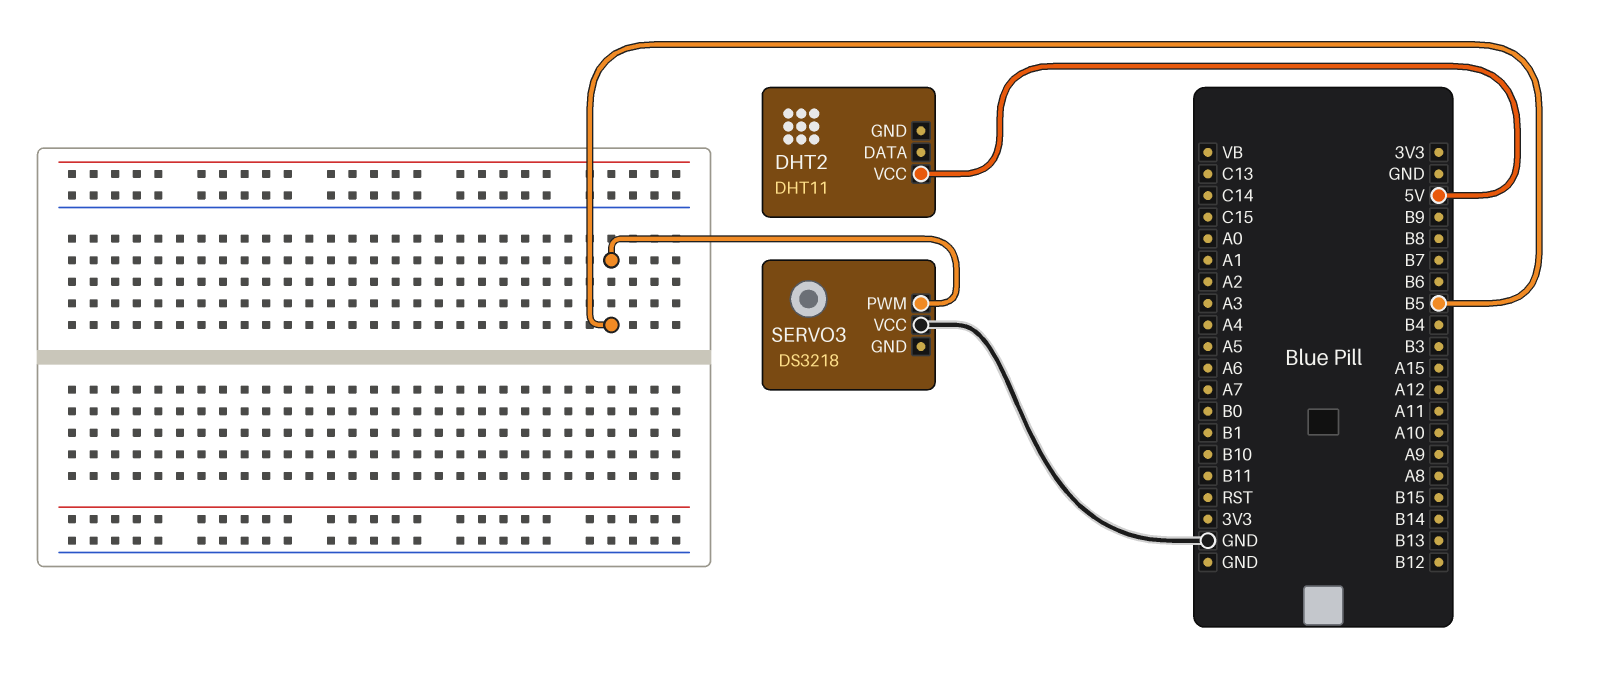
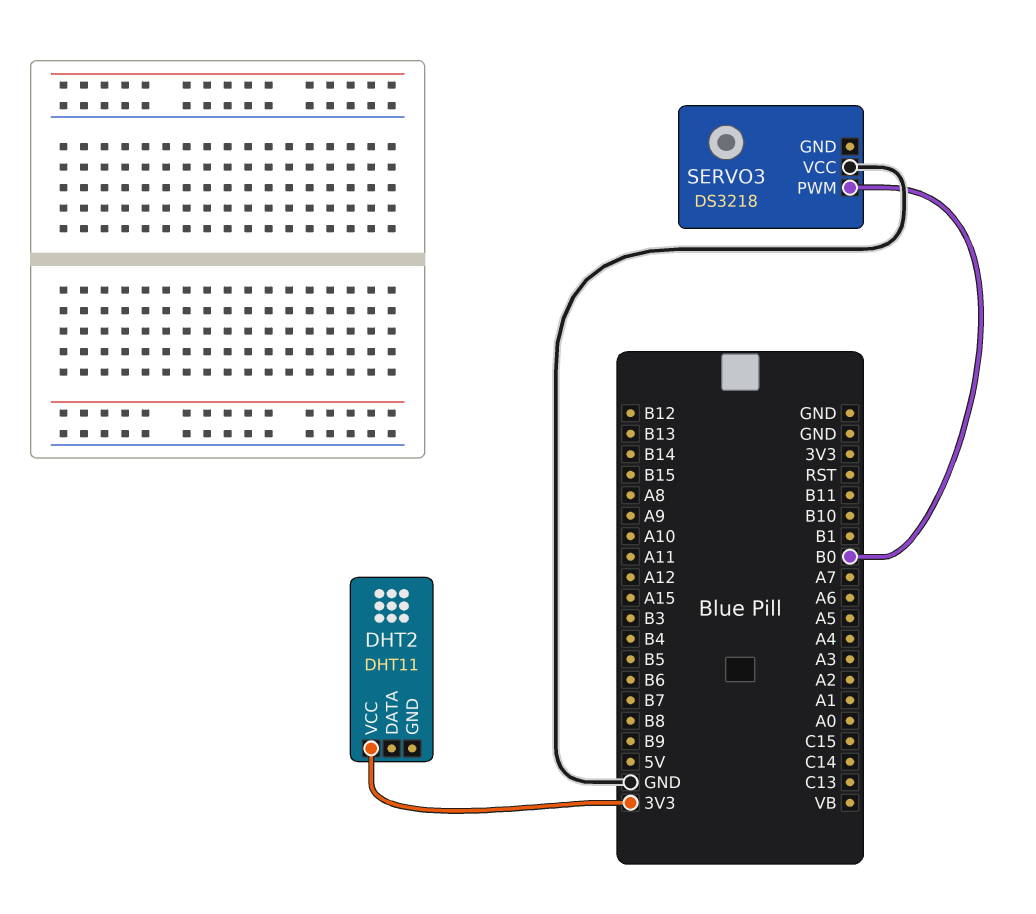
DHT2 pin VCC: 5V -> 3V3
SERVO3 pin PWM: B5 -> B0

